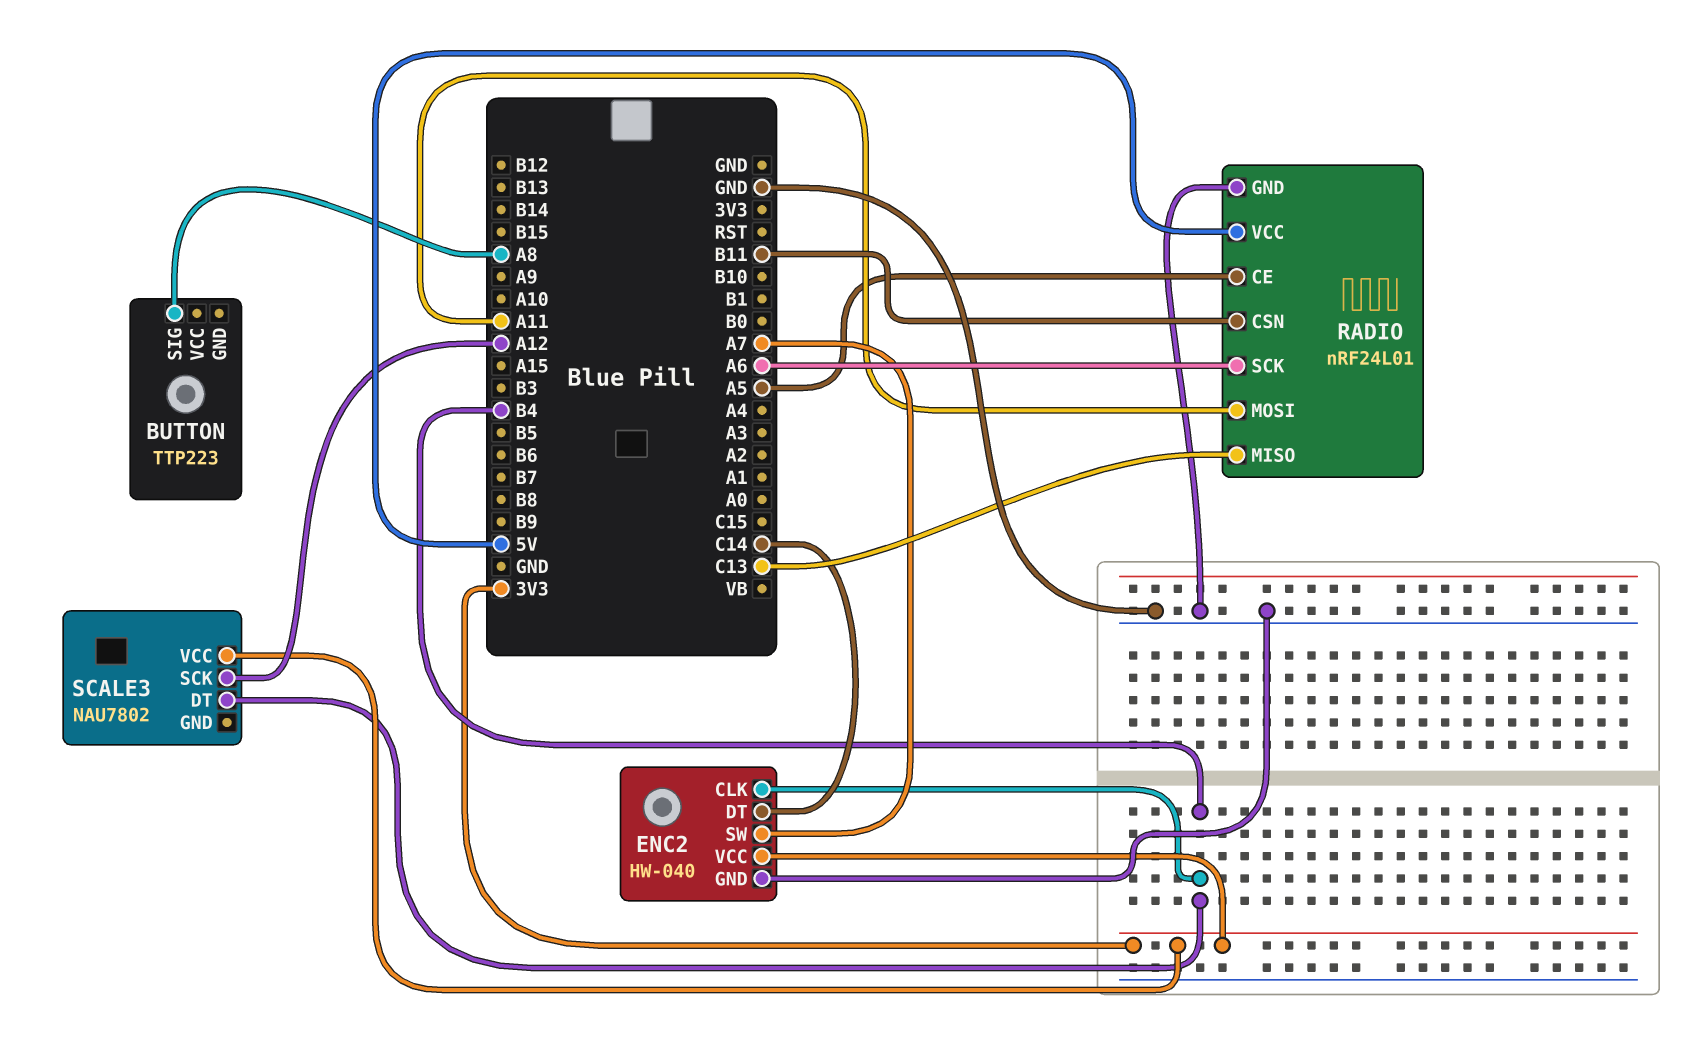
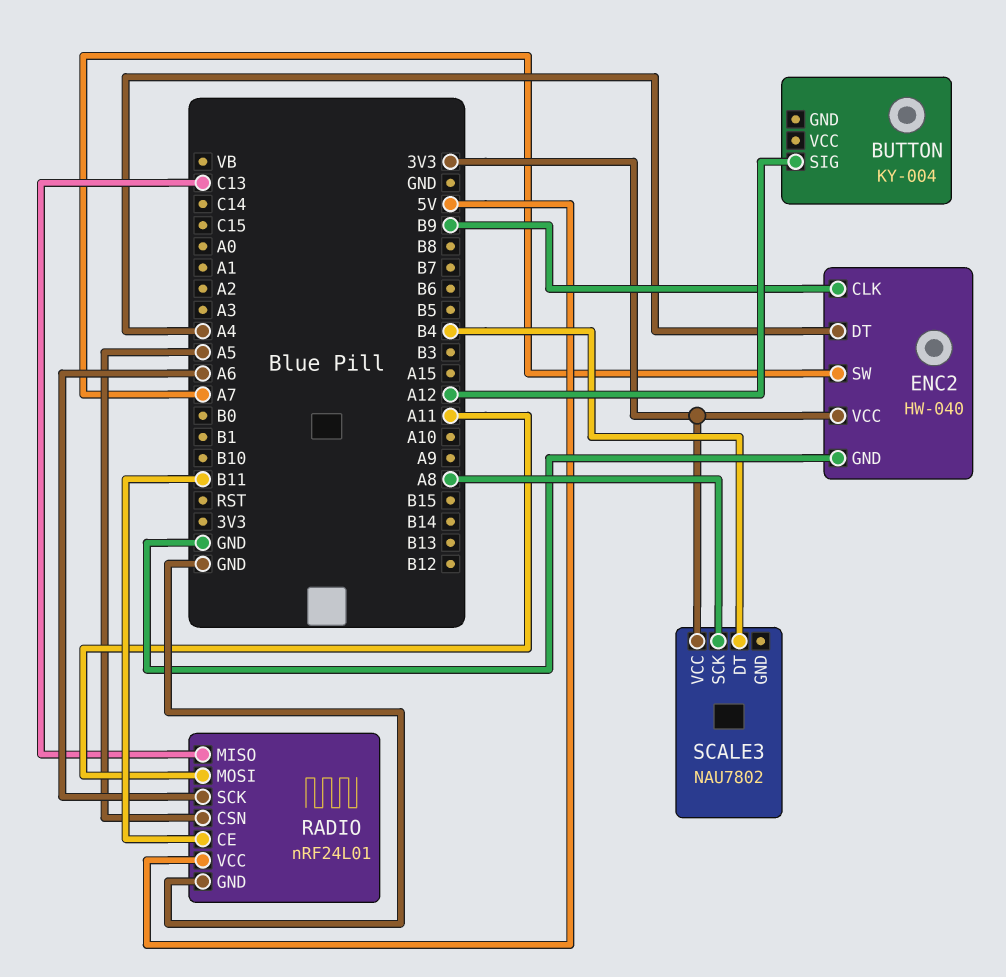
BUTTON: TTP223 -> KY-004
BUTTON pin SIG: A8 -> A12
ENC2 pin CLK: B4 -> B9
ENC2 pin DT: C14 -> A4
RADIO pin CE: A5 -> B11
RADIO pin CSN: B11 -> A5
SCALE3 pin SCK: A12 -> A8

